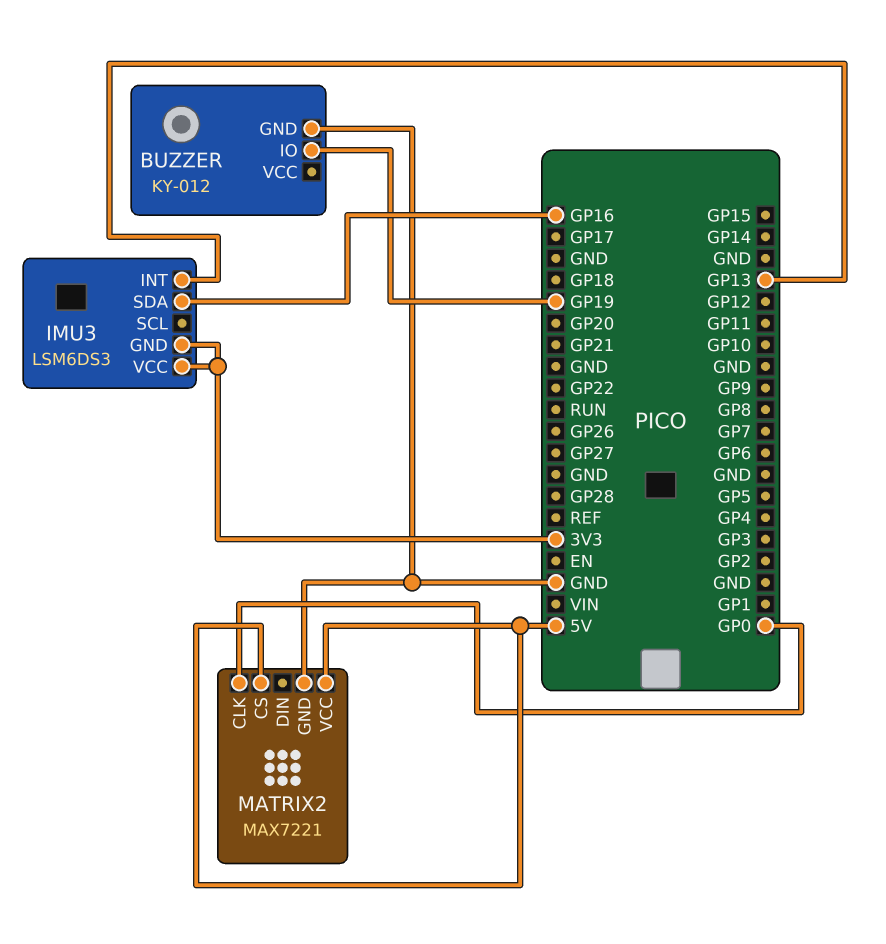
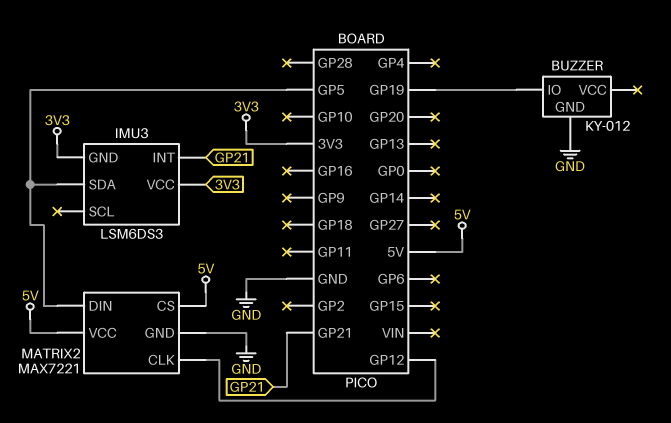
IMU3 pin INT: GP13 -> GP21
IMU3 pin SDA: GP16 -> GP5
MATRIX2 pin CLK: GP0 -> GP12
MATRIX2 pin DIN: none -> GP5

